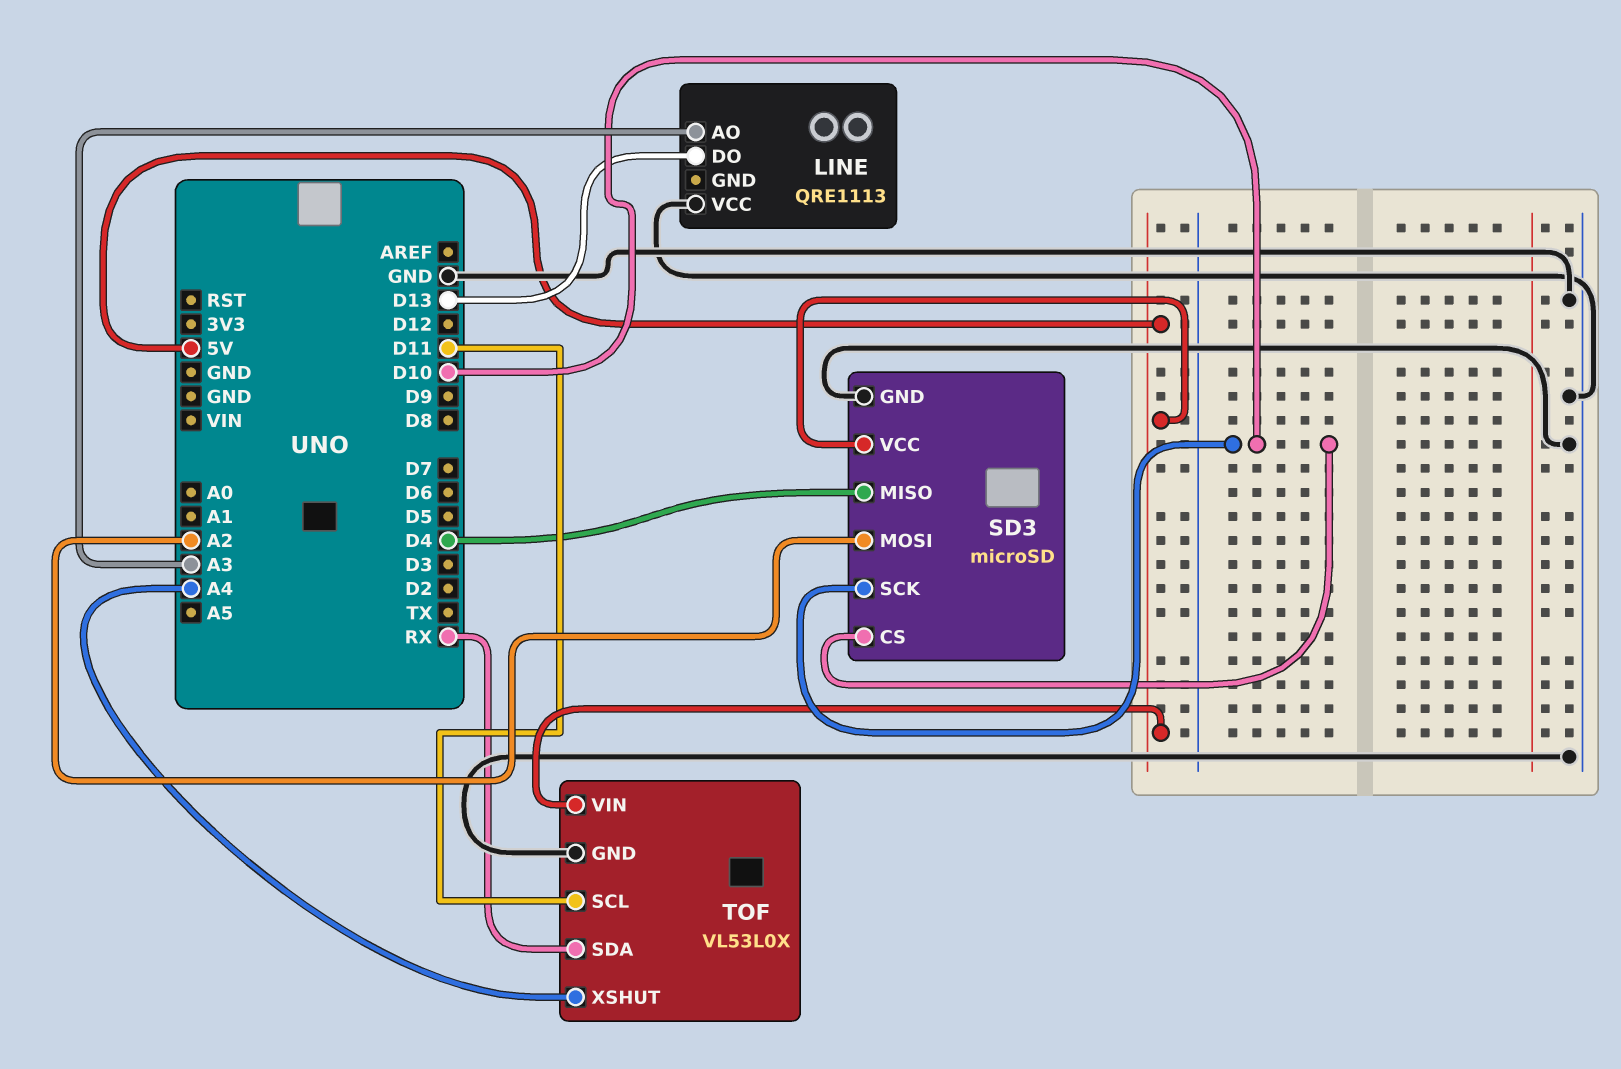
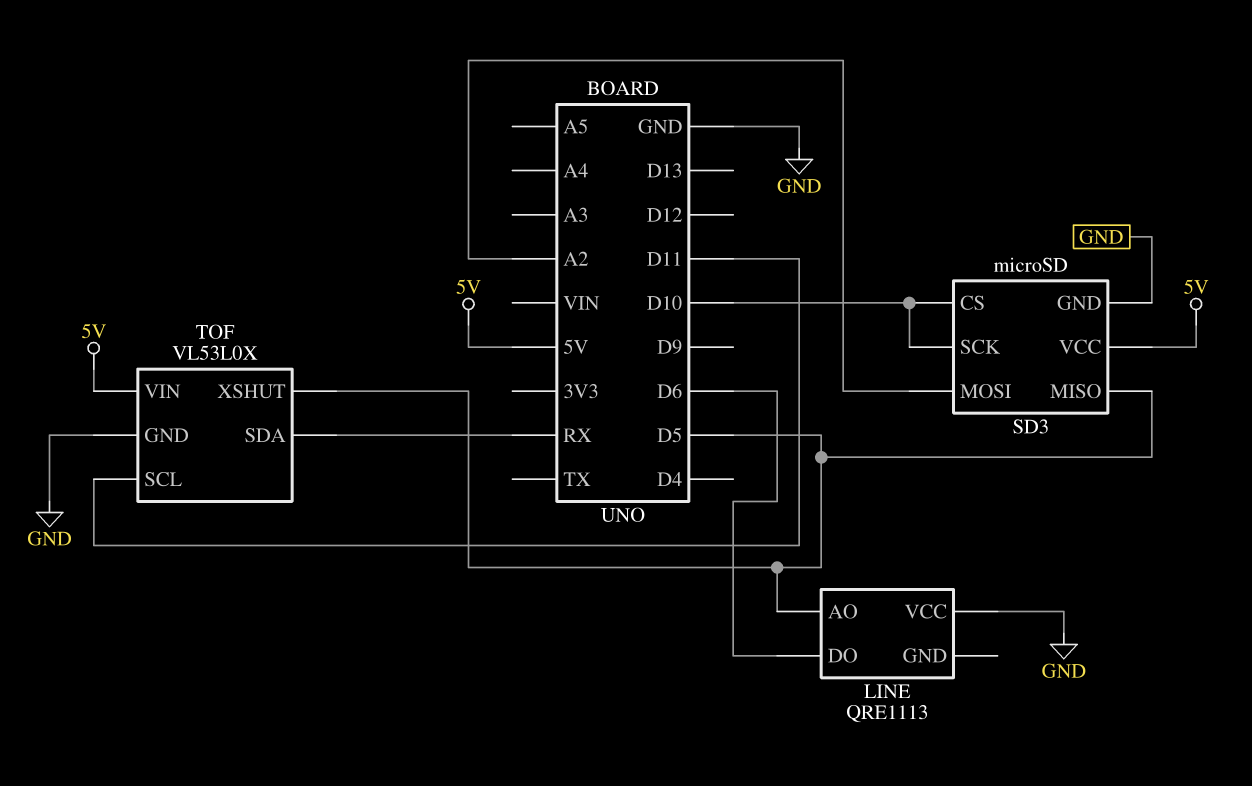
LINE pin AO: A3 -> D5
LINE pin DO: D13 -> D6
SD3 pin MISO: D4 -> D5
TOF pin XSHUT: A4 -> D5

